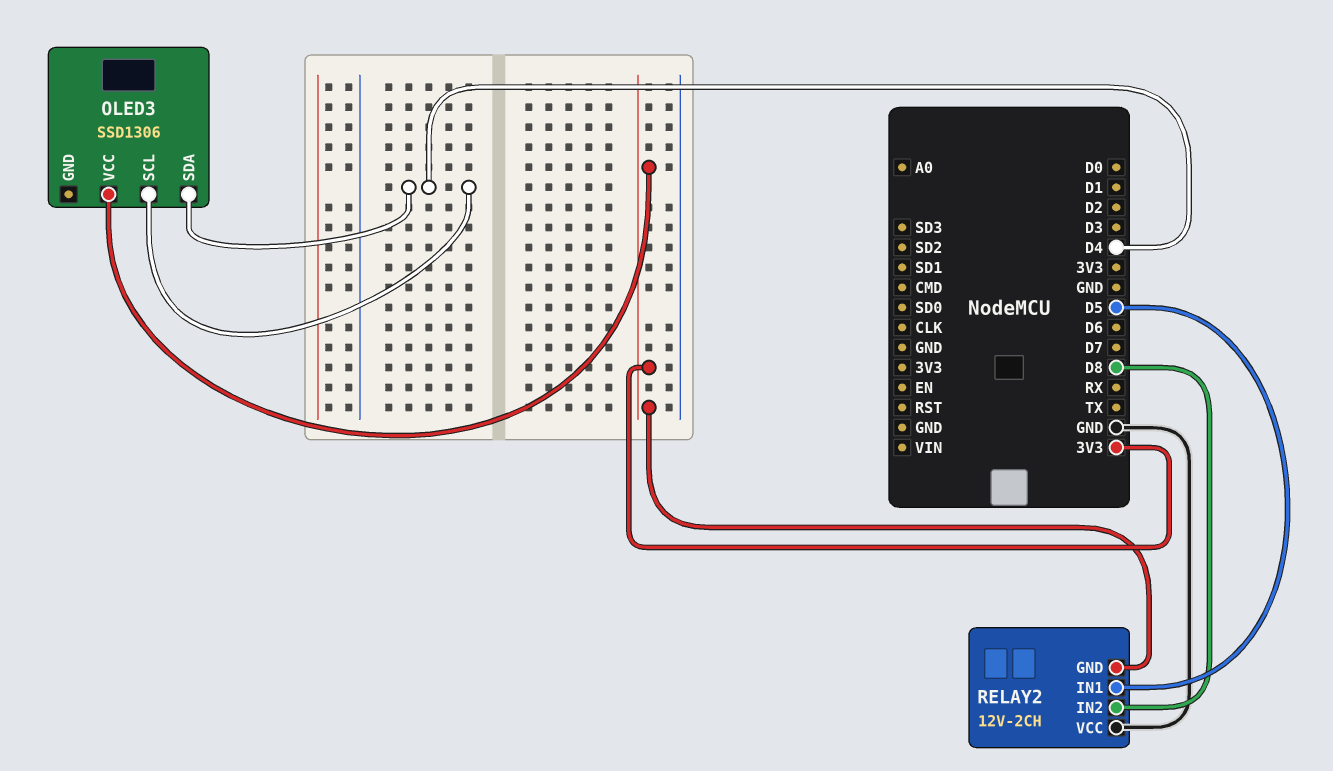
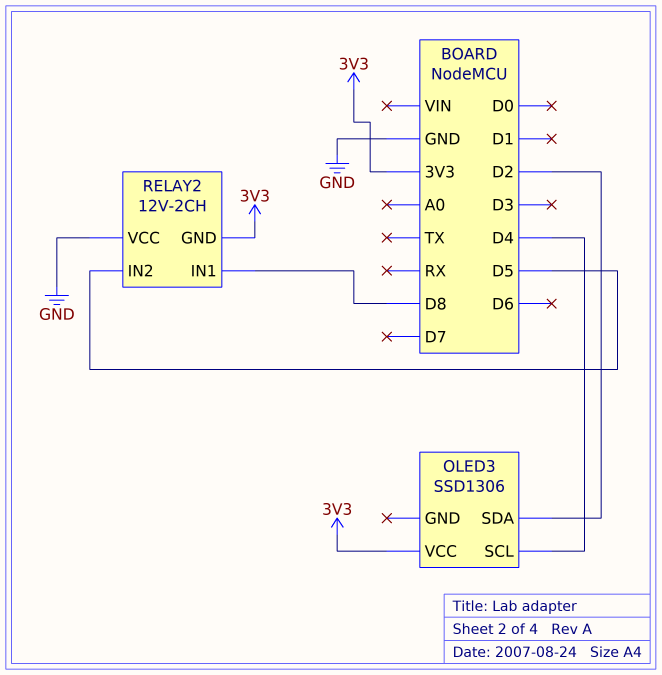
OLED3 pin SDA: D4 -> D2
RELAY2 pin IN1: D5 -> D8
RELAY2 pin IN2: D8 -> D5

